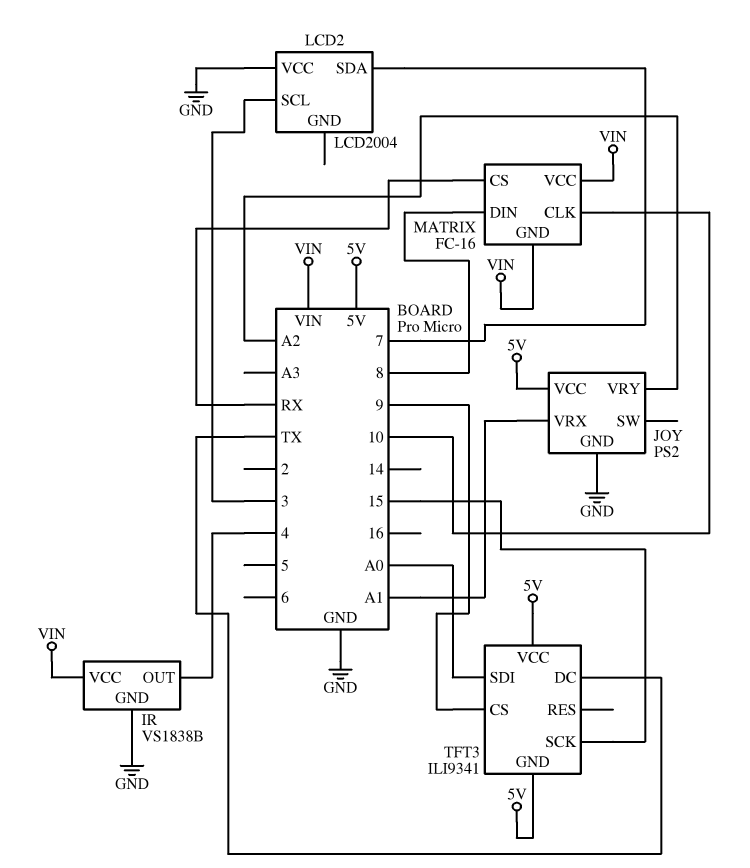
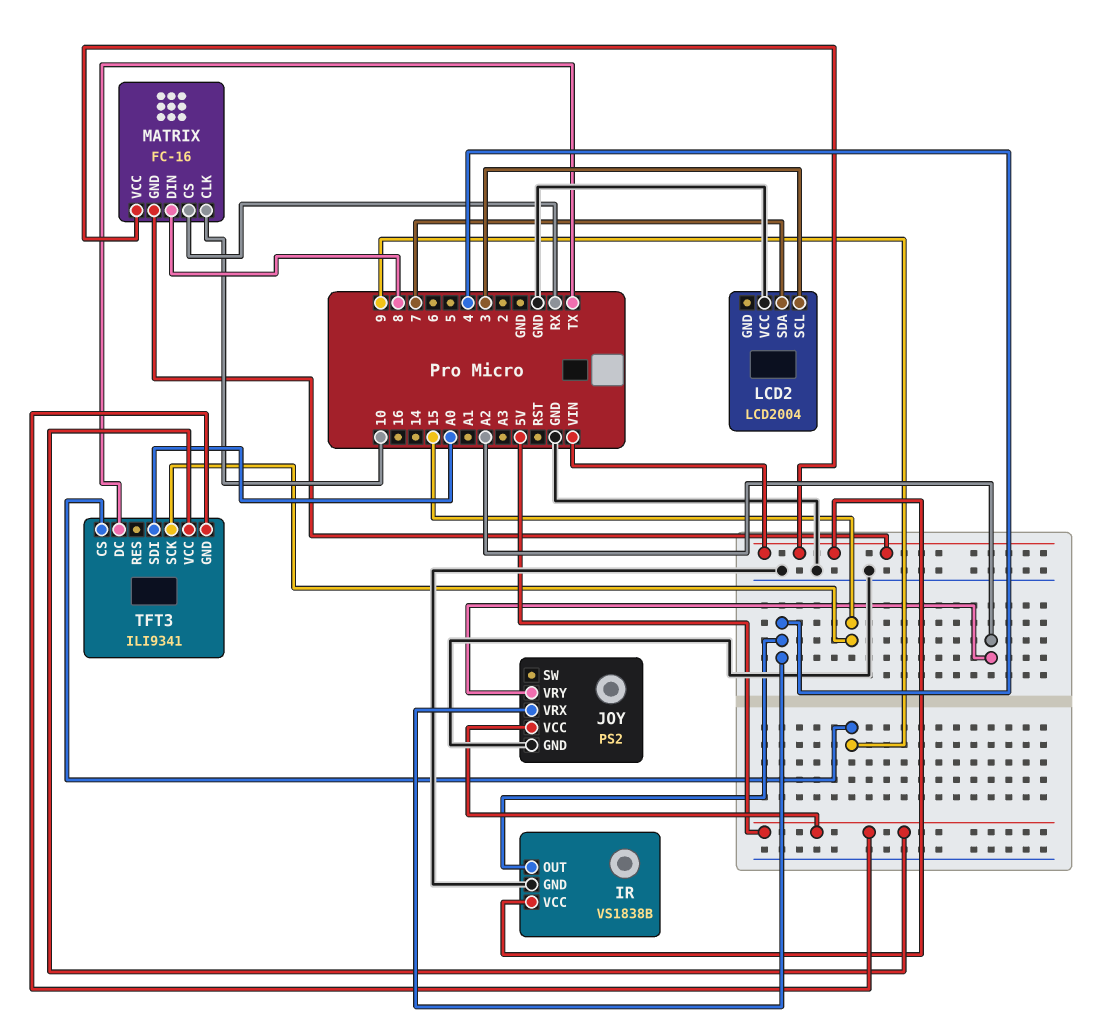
JOY pin VRX: A1 -> 4

